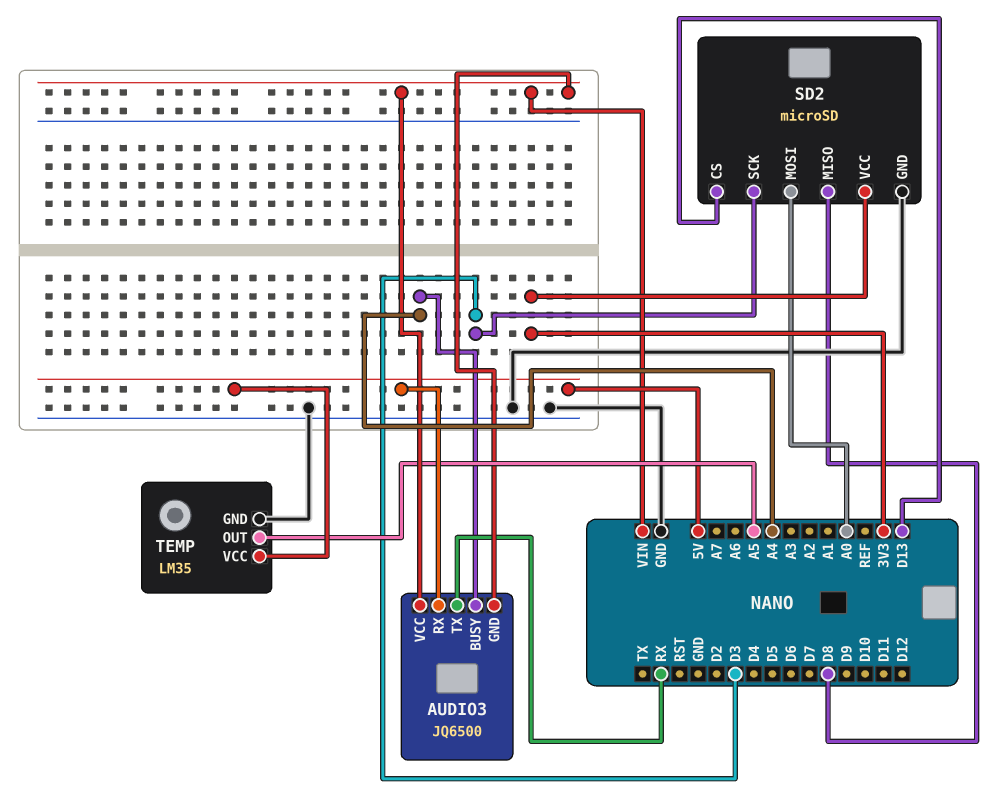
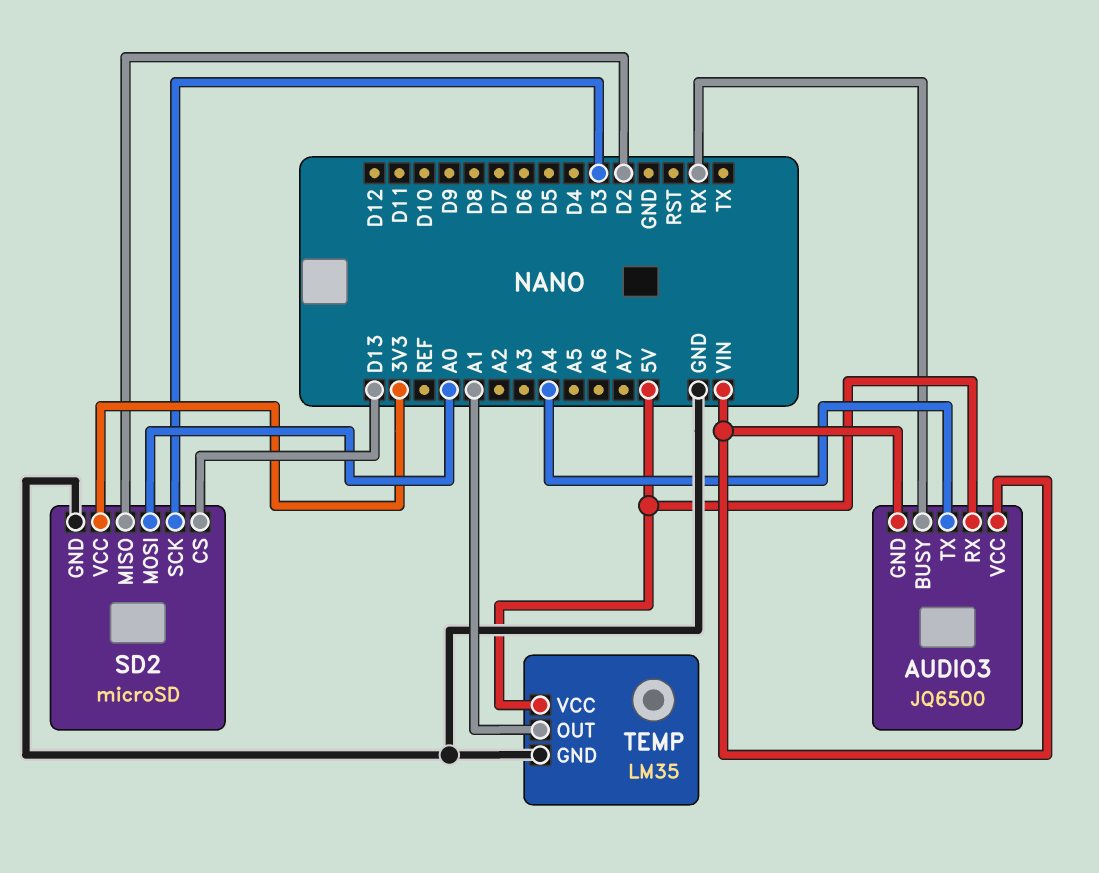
AUDIO3 pin BUSY: A4 -> RX
AUDIO3 pin TX: RX -> A4
SD2 pin MISO: D8 -> D2
TEMP pin OUT: A5 -> A1

